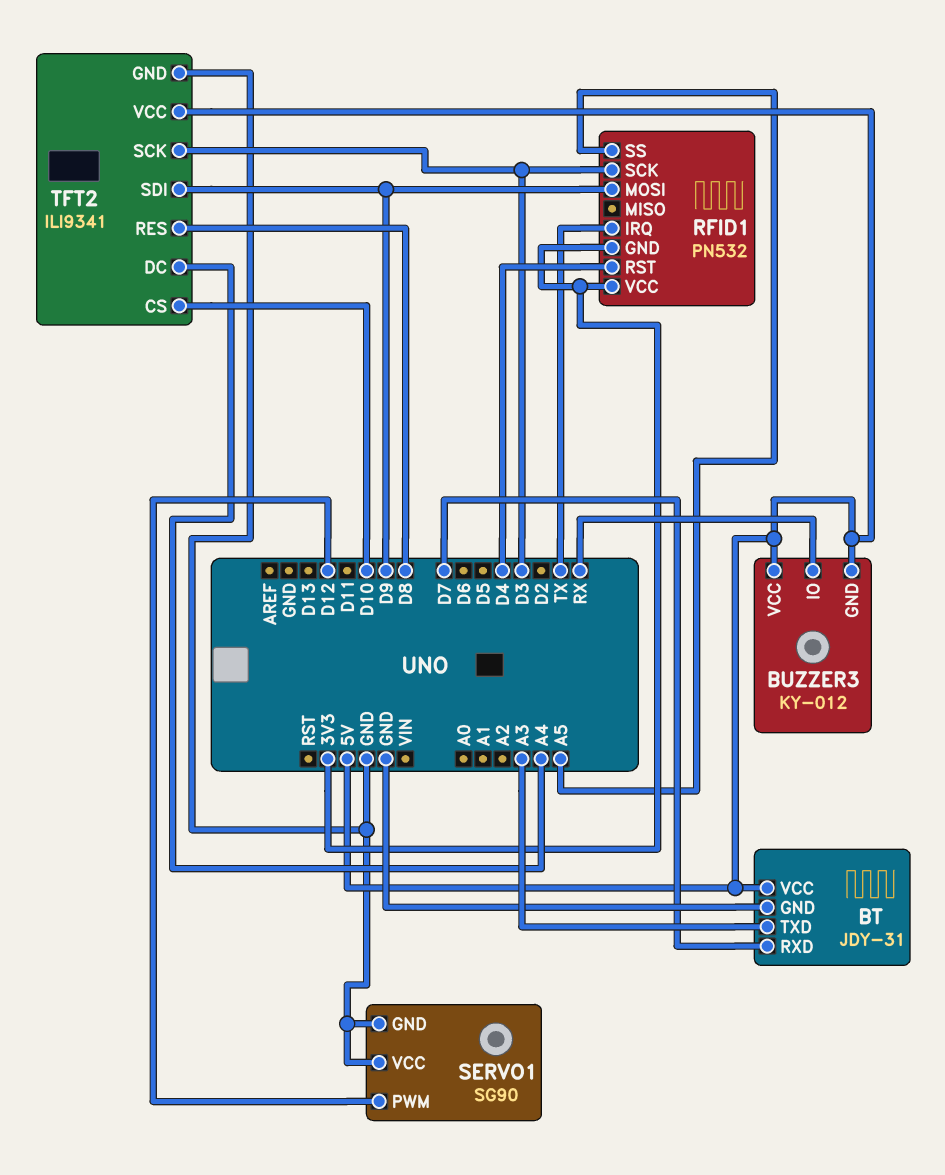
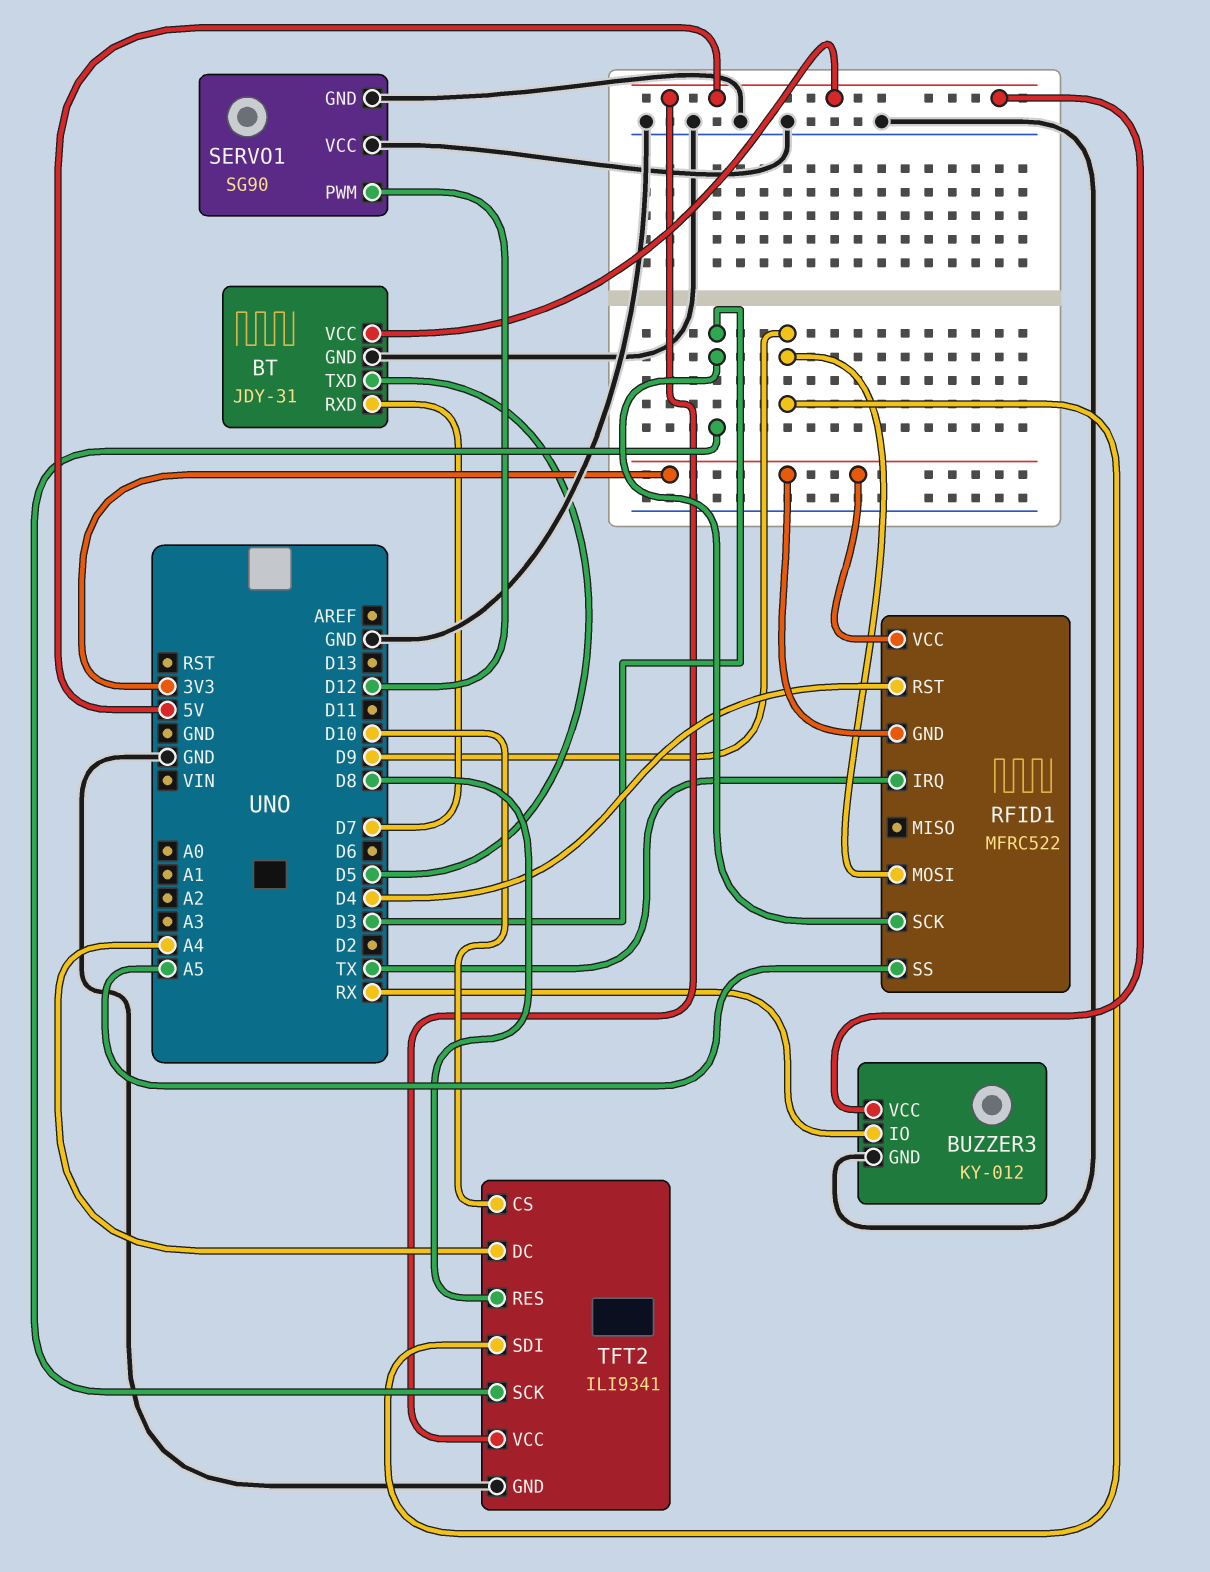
BT pin TXD: A3 -> D5
BUZZER3 pin GND: 5V -> GND
RFID1: PN532 -> MFRC522

